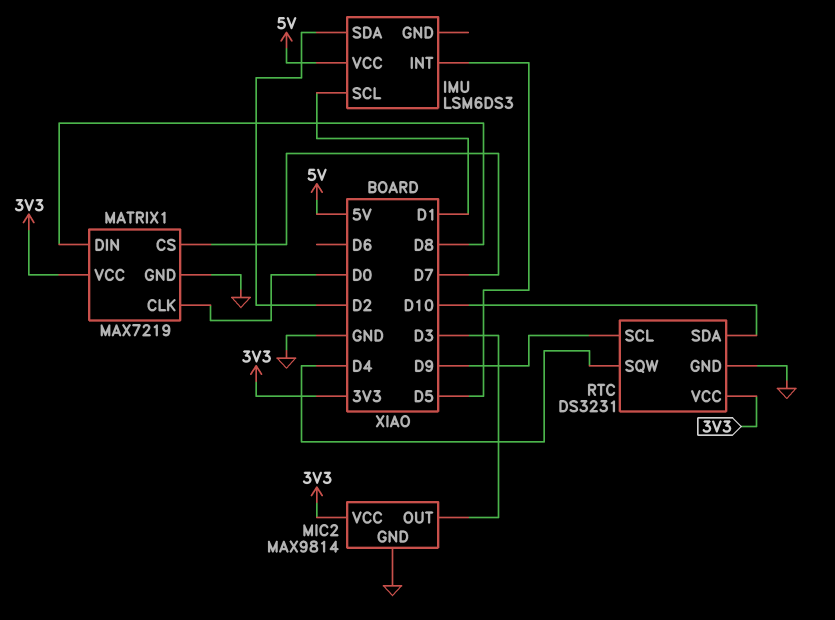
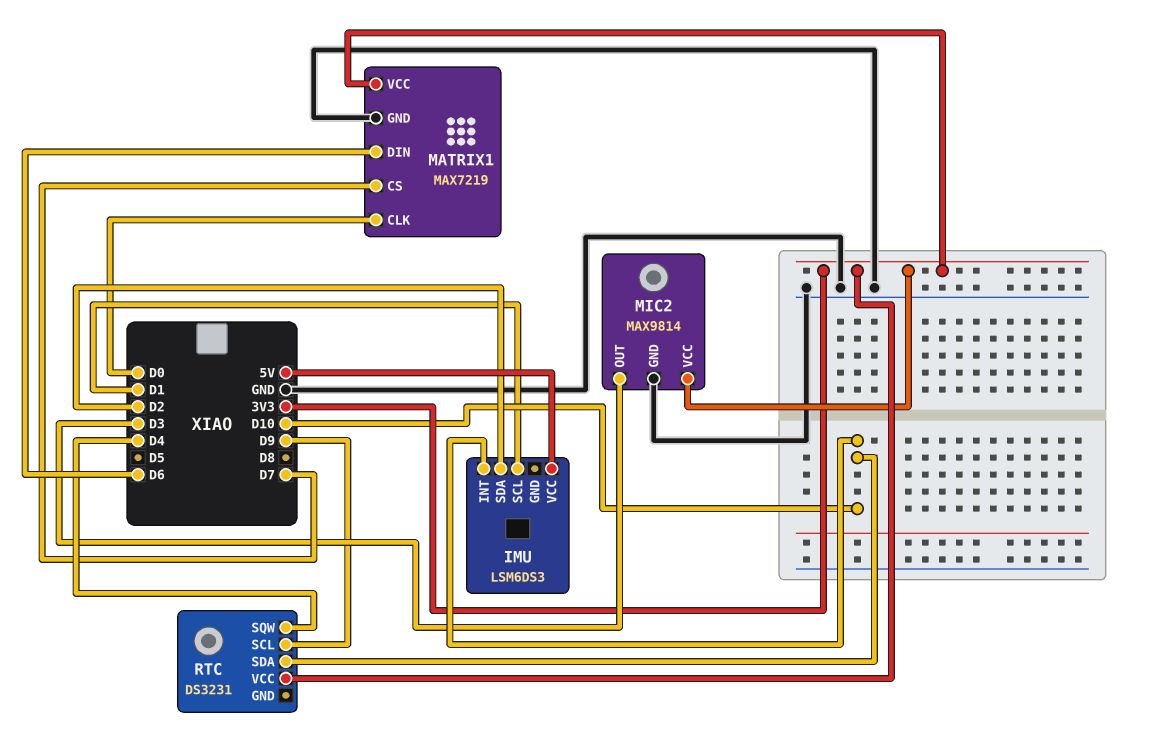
IMU pin INT: D5 -> D10
MATRIX1 pin DIN: D8 -> D6
RTC pin GND: GND -> none

